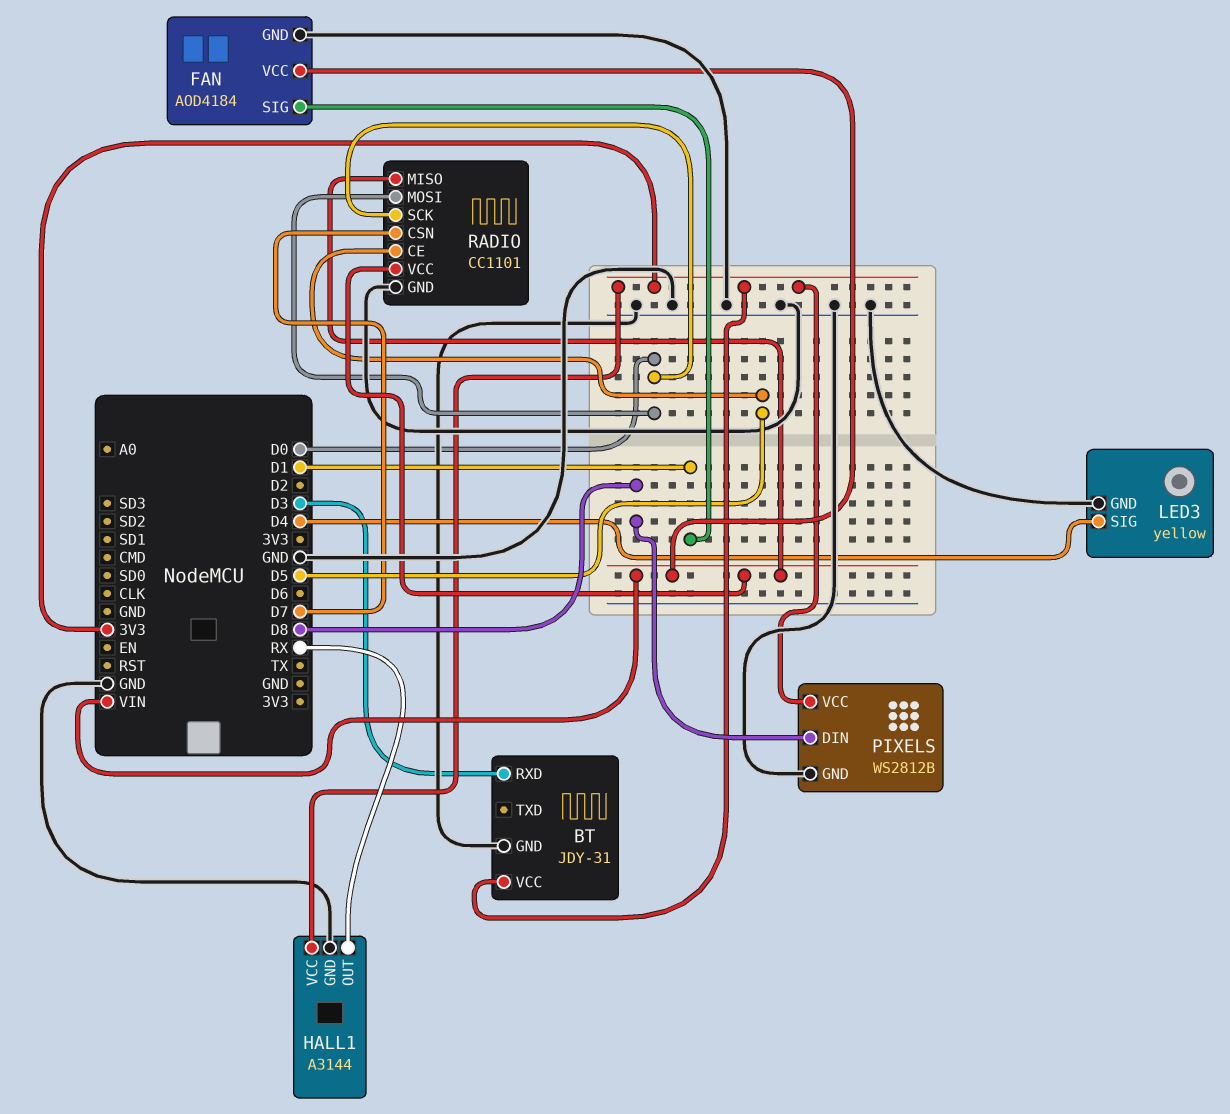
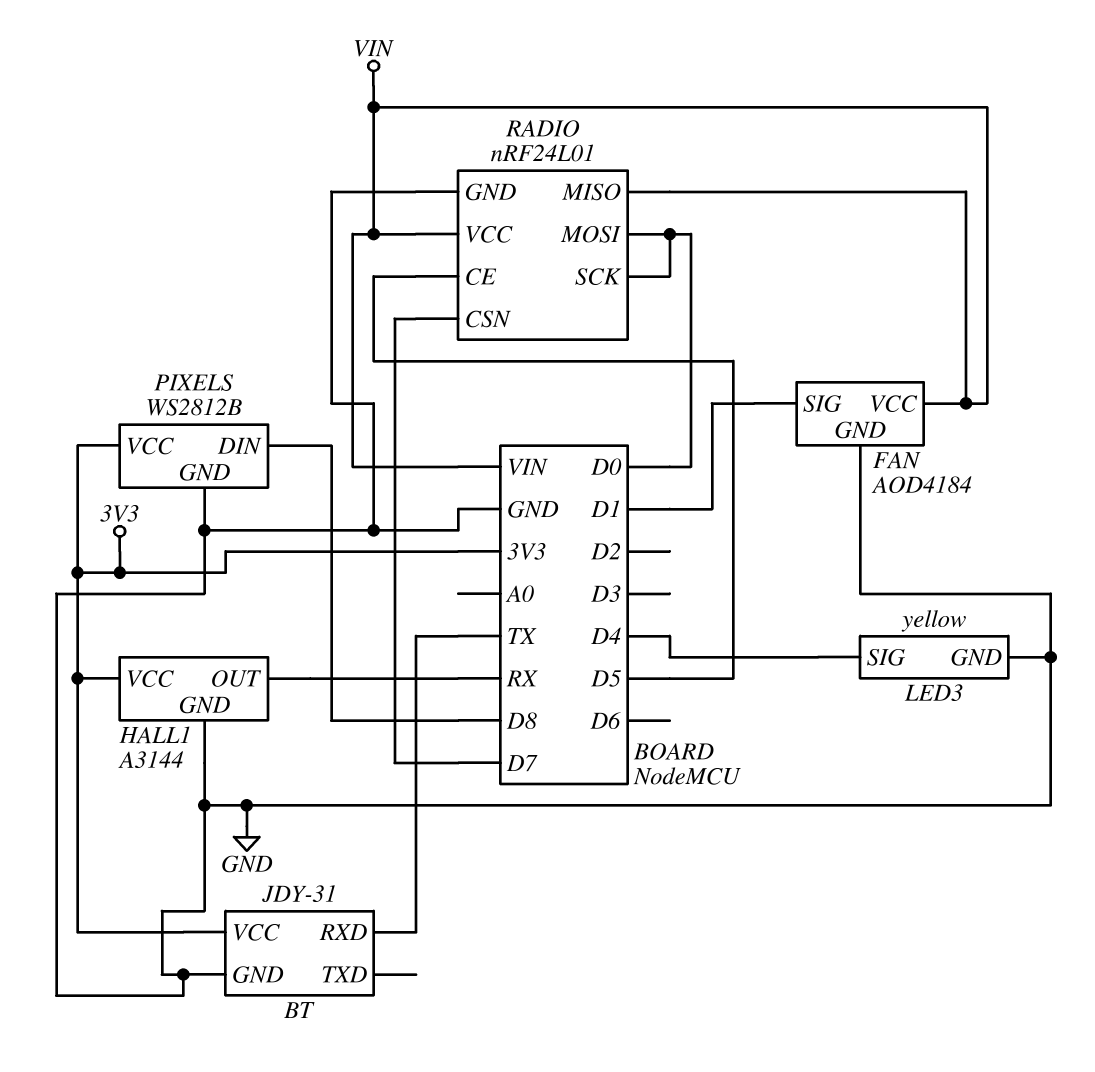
BT pin RXD: D3 -> TX
RADIO: CC1101 -> nRF24L01

